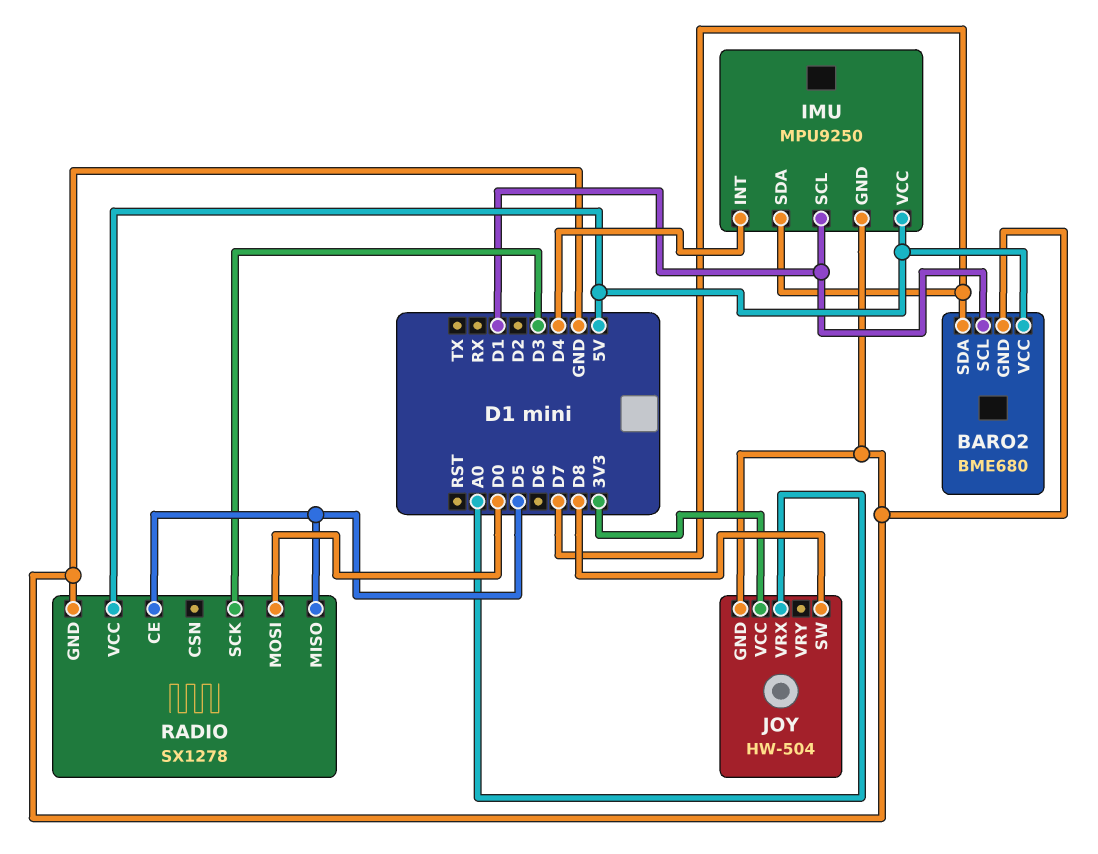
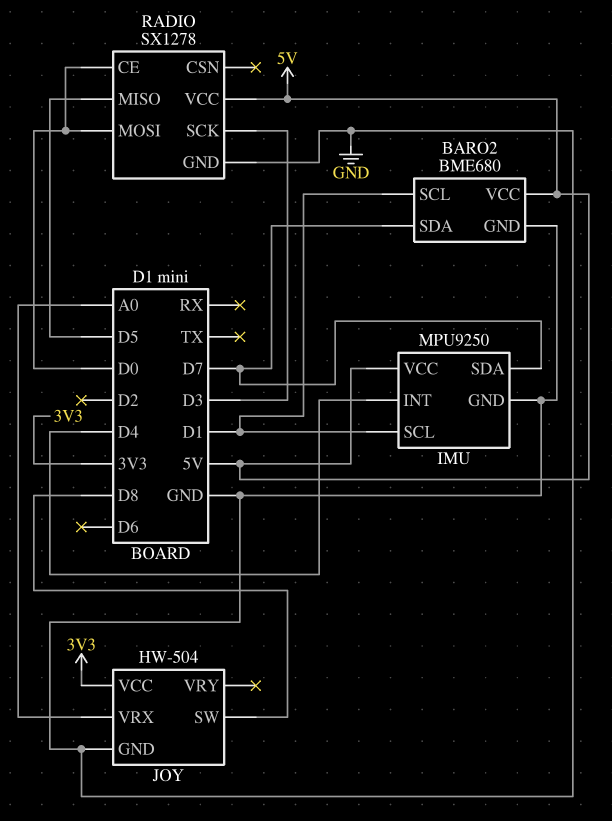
RADIO pin CE: D5 -> D0

